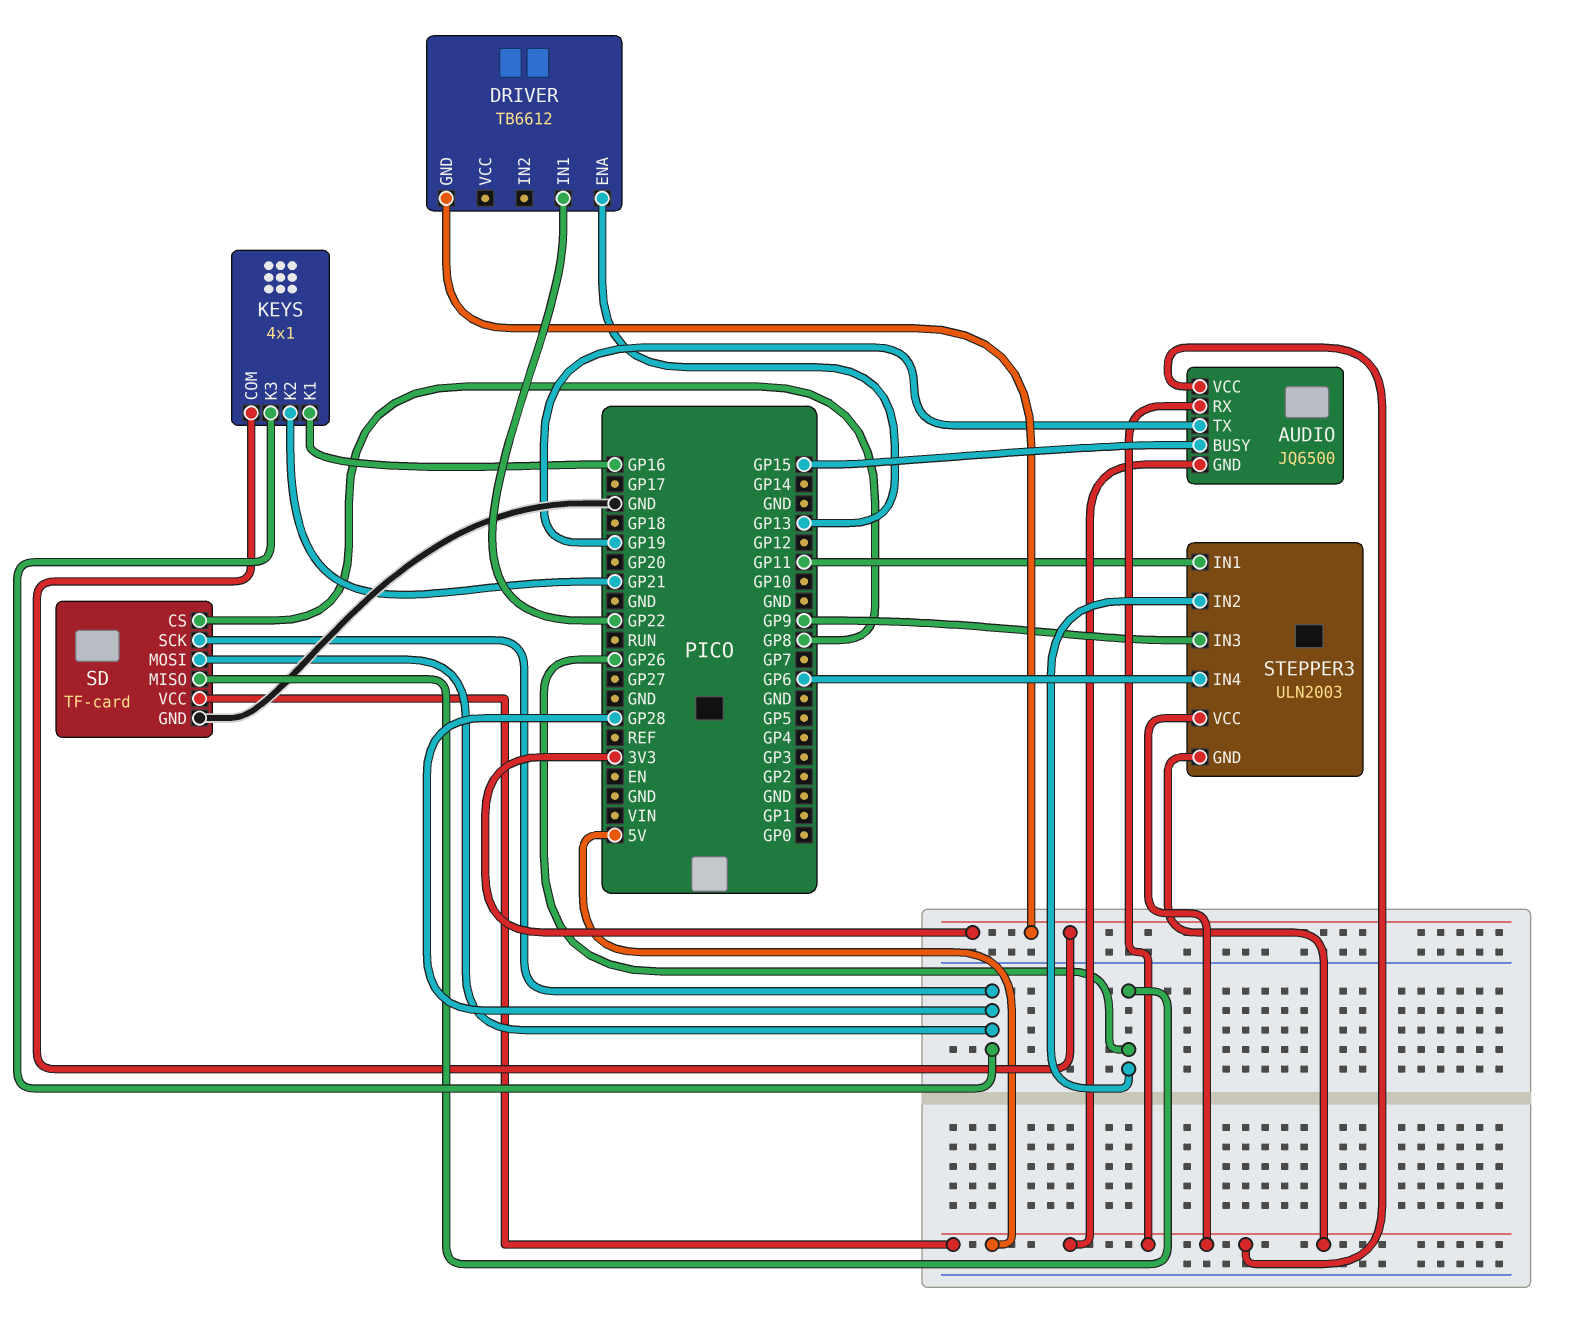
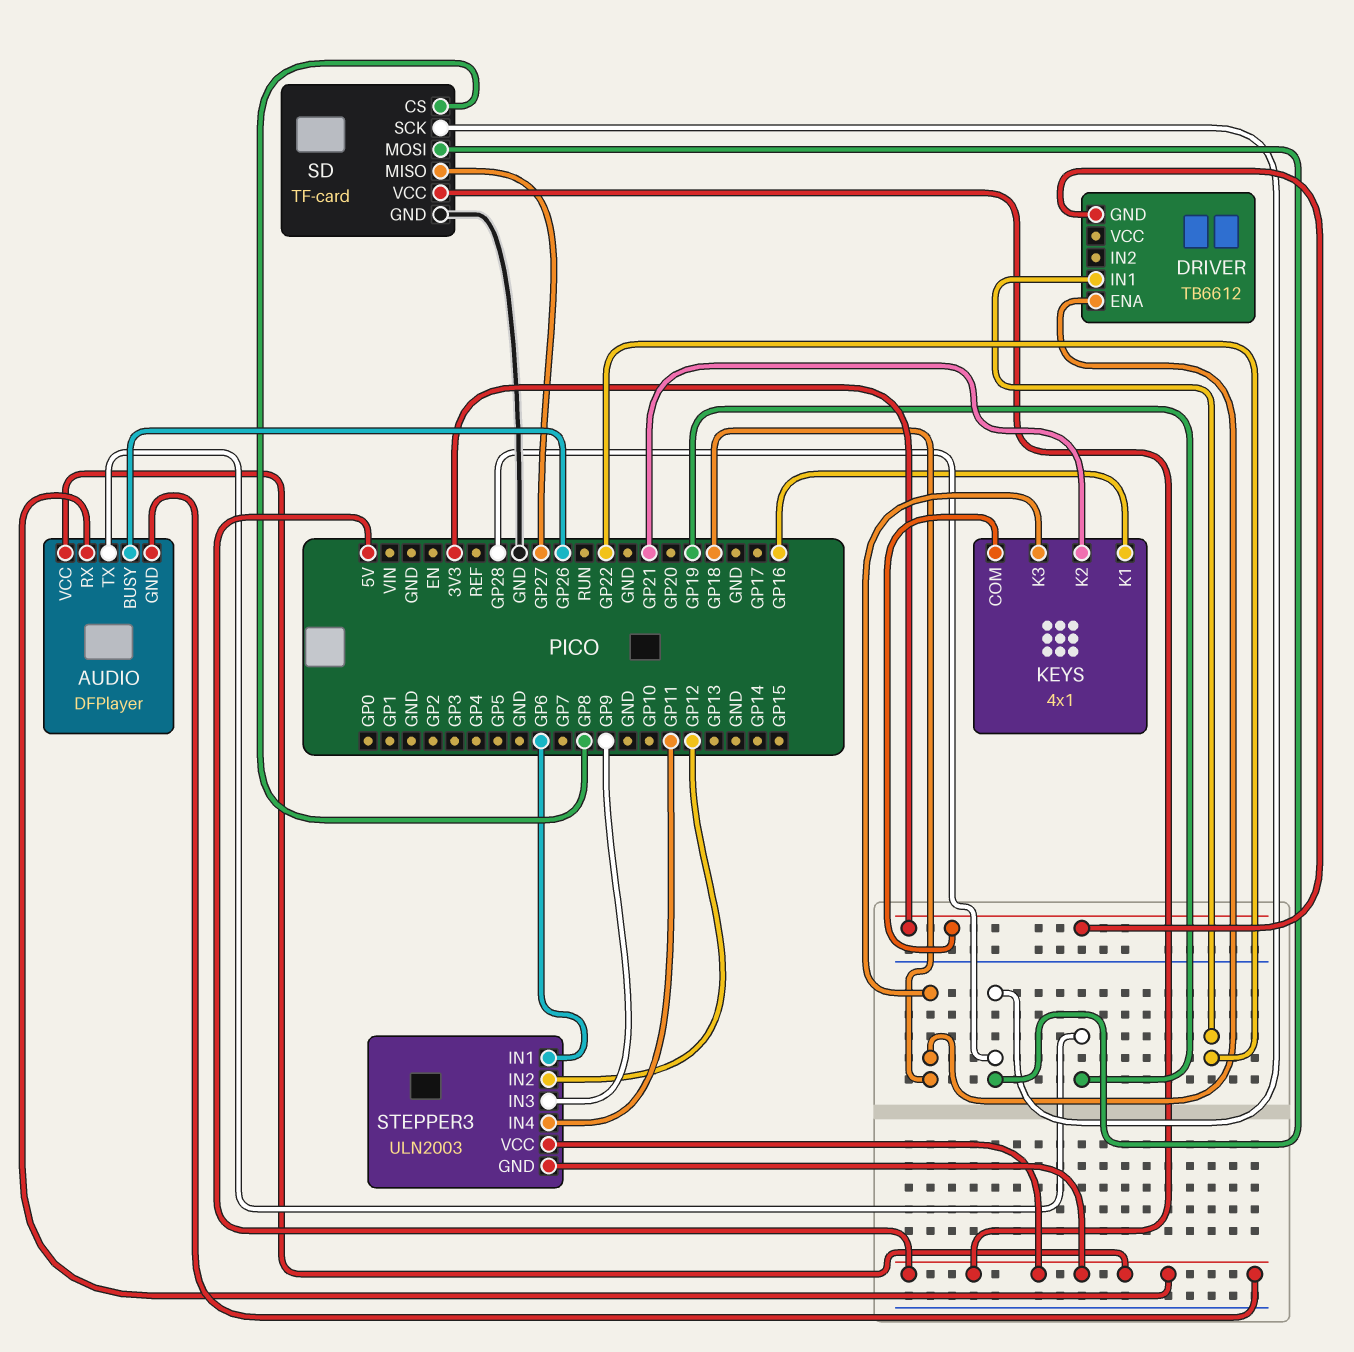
AUDIO: JQ6500 -> DFPlayer
AUDIO pin BUSY: GP15 -> GP26
DRIVER pin ENA: GP13 -> GP18
KEYS pin K3: GP28 -> GP18
SD pin MISO: GP26 -> GP27
STEPPER3 pin IN1: GP11 -> GP6
STEPPER3 pin IN2: GP26 -> GP12
STEPPER3 pin IN4: GP6 -> GP11

